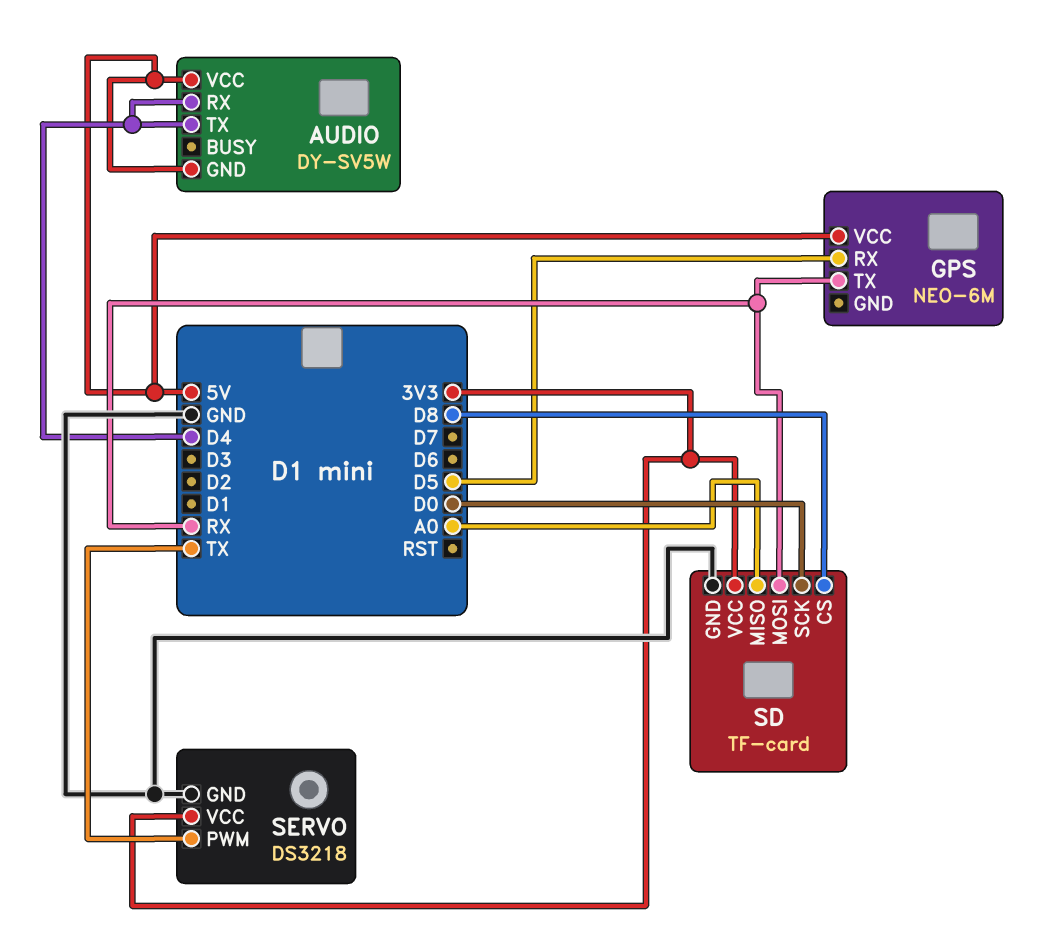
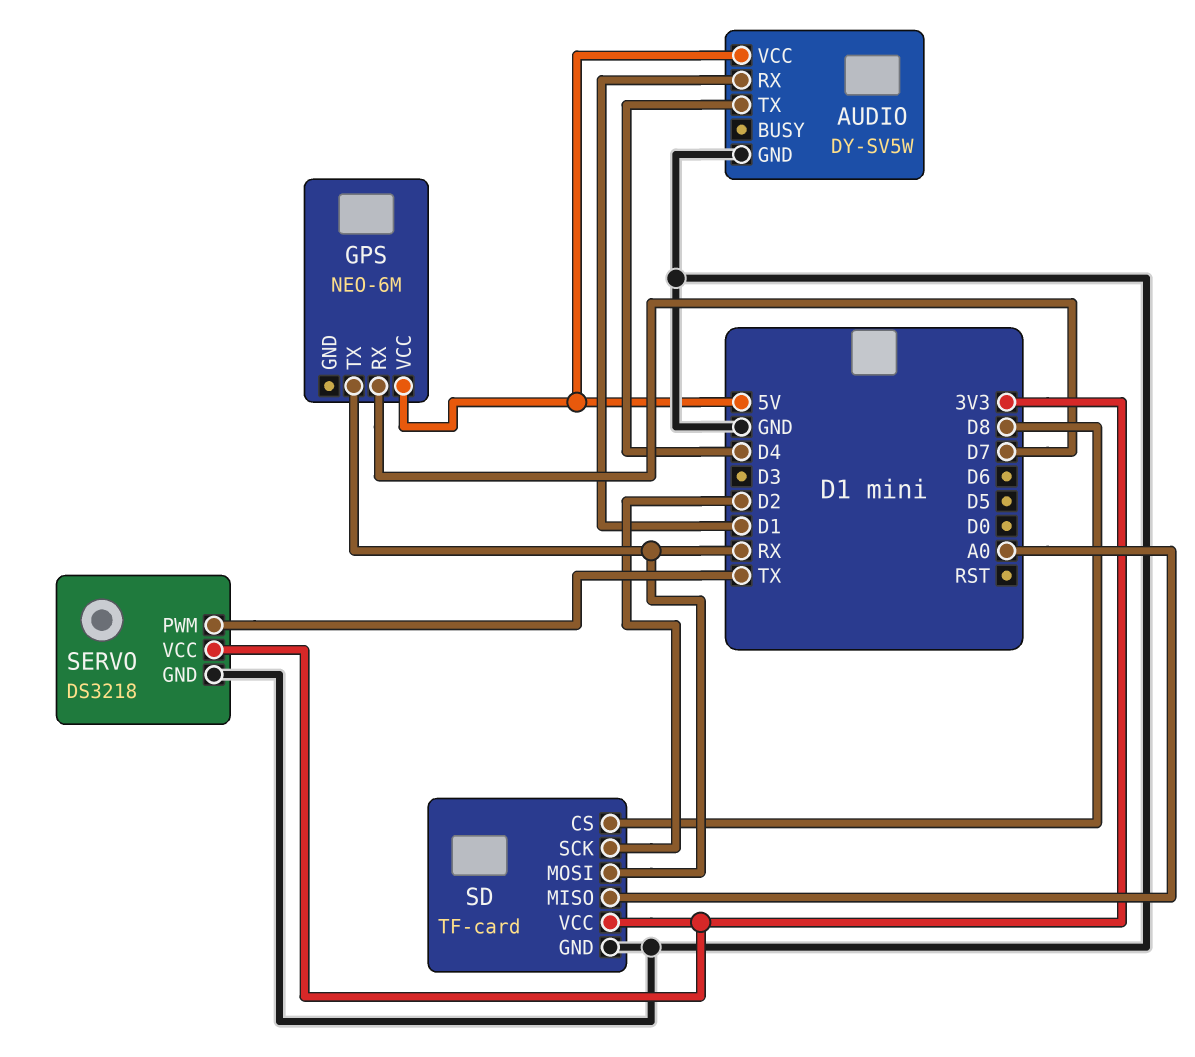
AUDIO pin GND: 5V -> GND
AUDIO pin RX: D4 -> D1
GPS pin RX: D5 -> D7
SD pin SCK: D0 -> D2

